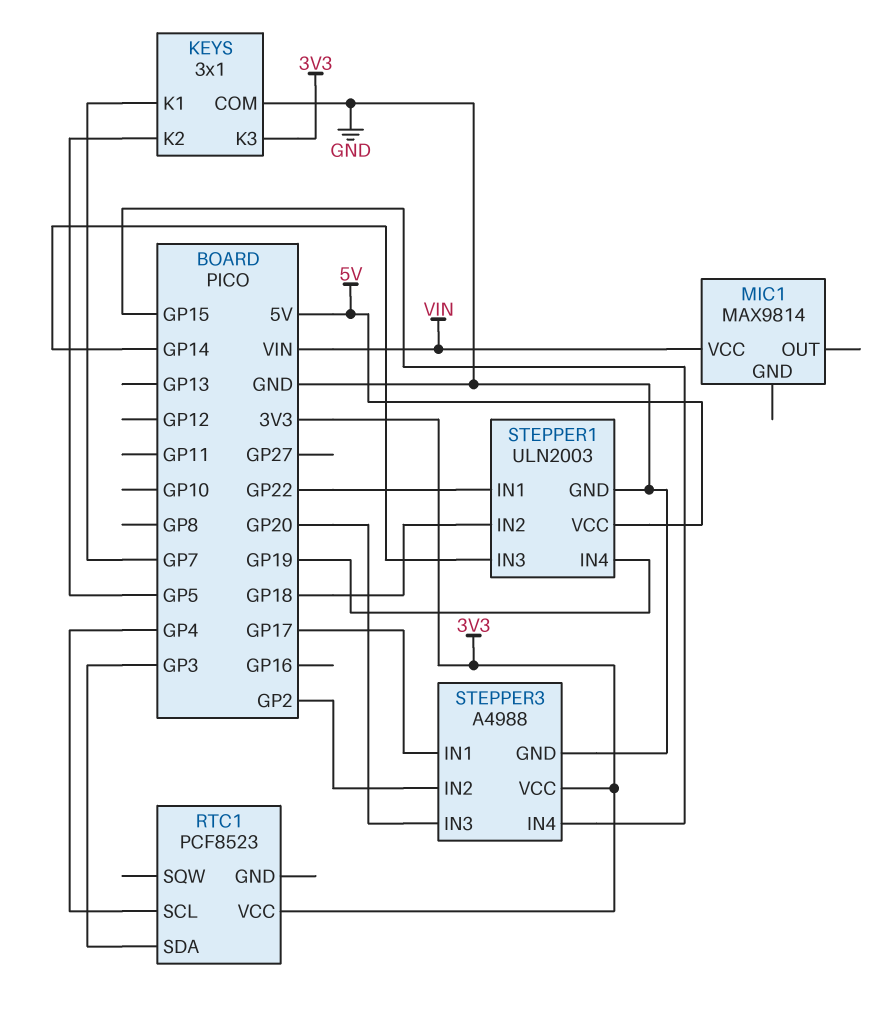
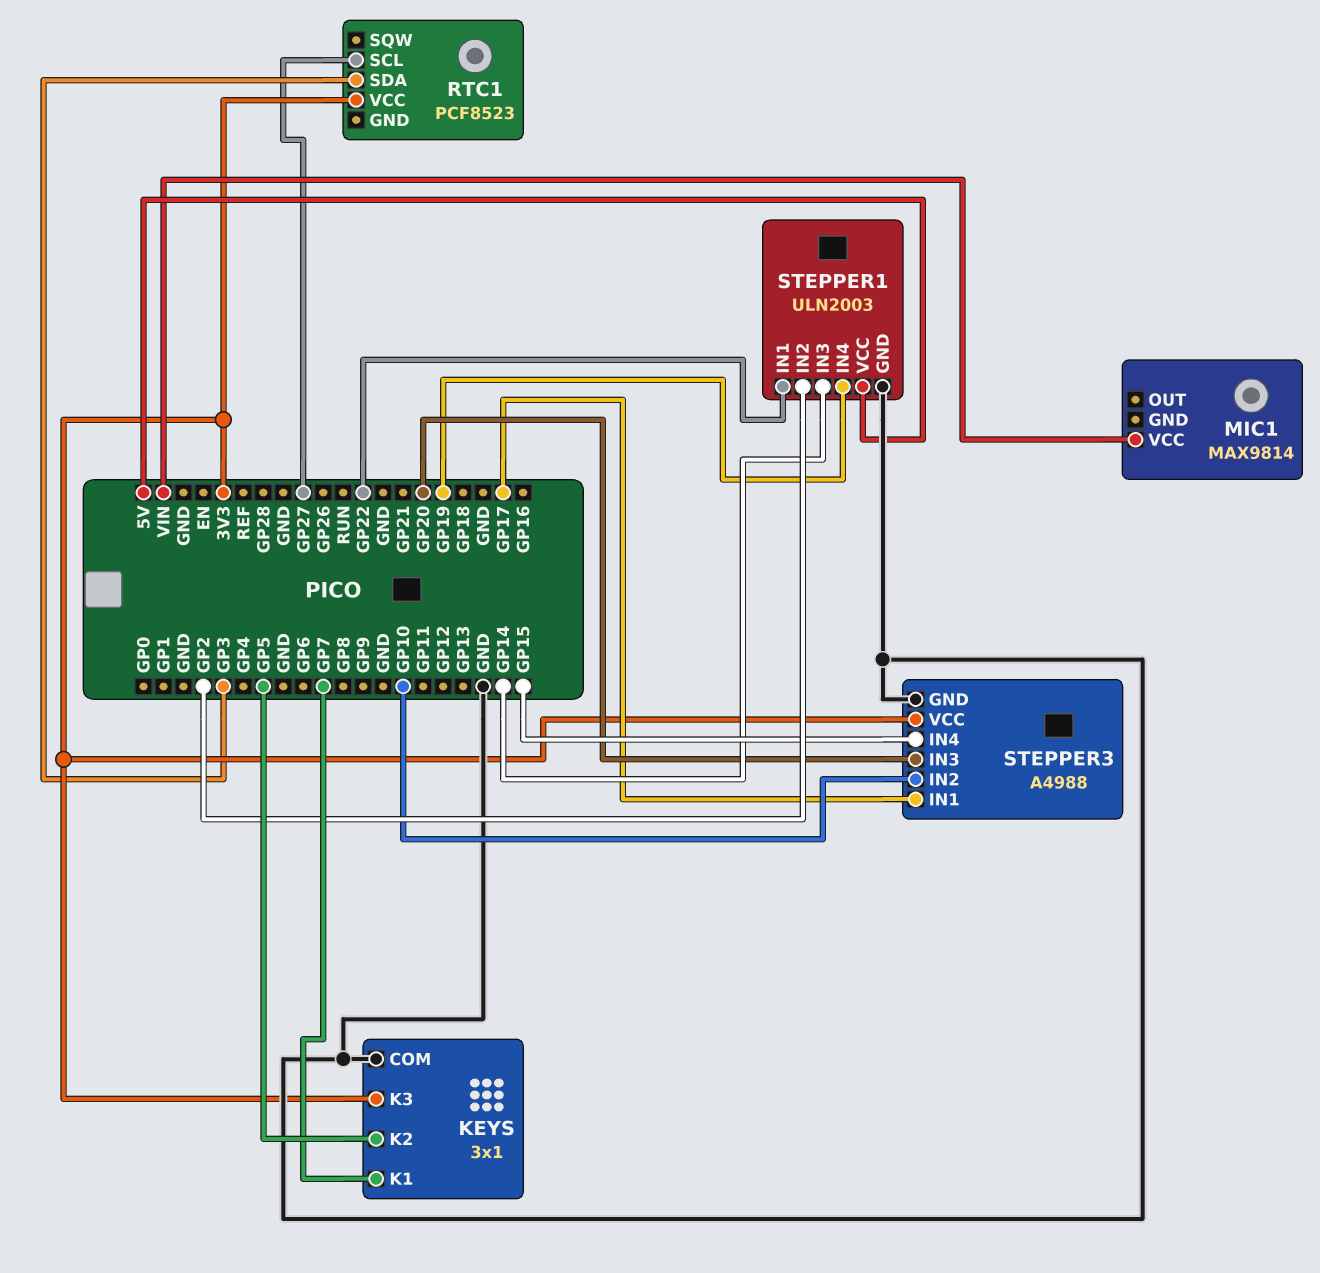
RTC1 pin SCL: GP4 -> GP27
STEPPER1 pin IN2: GP18 -> GP2
STEPPER3 pin IN2: GP2 -> GP10

